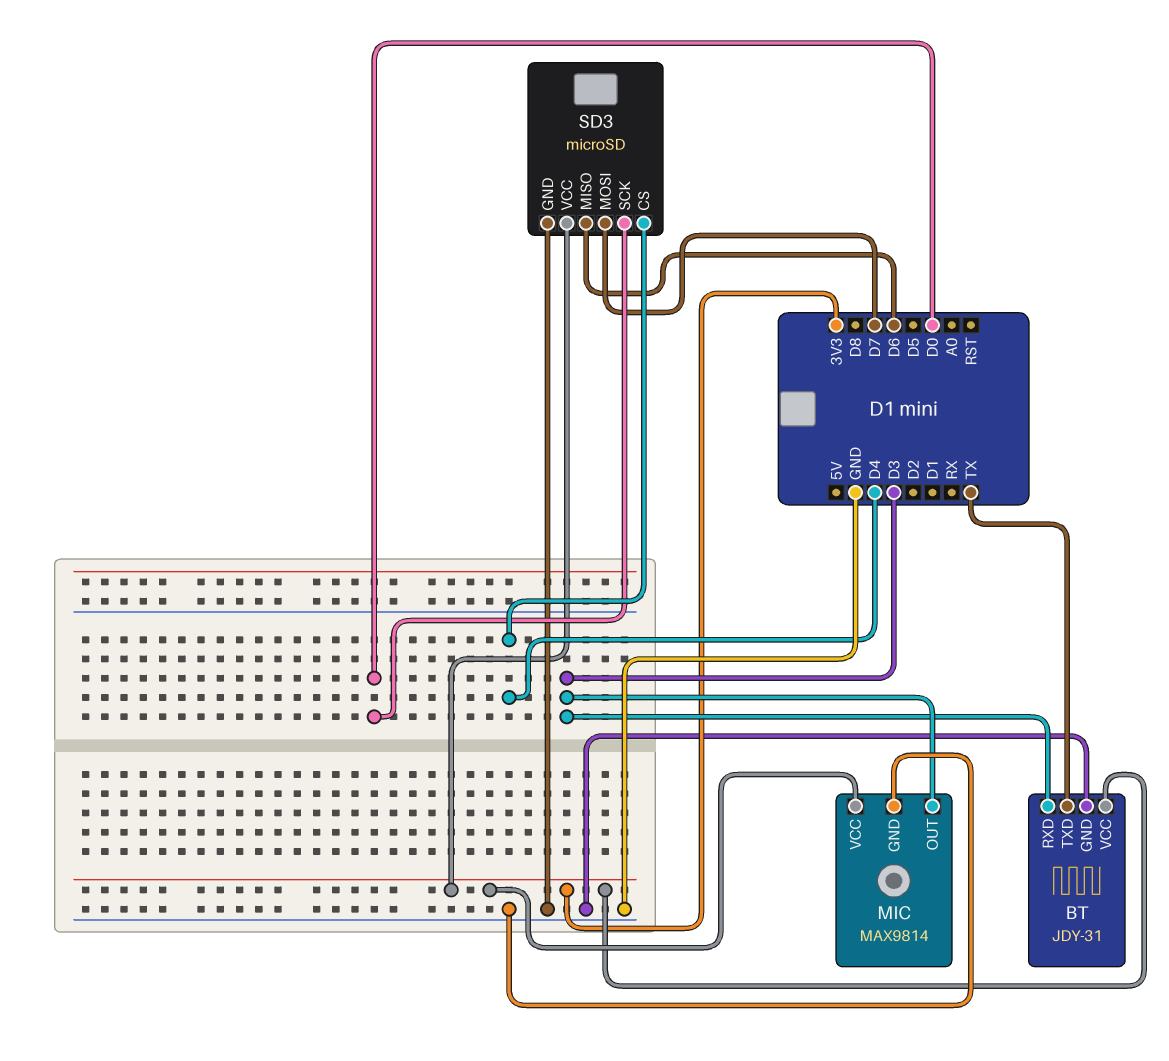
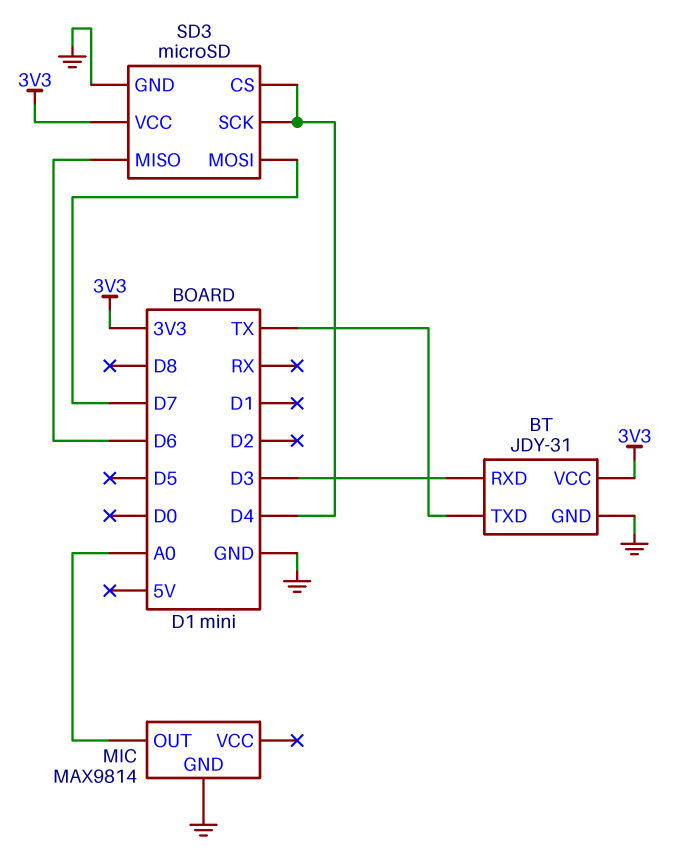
MIC pin OUT: D3 -> A0
MIC pin VCC: 3V3 -> none
SD3 pin SCK: D0 -> D4

